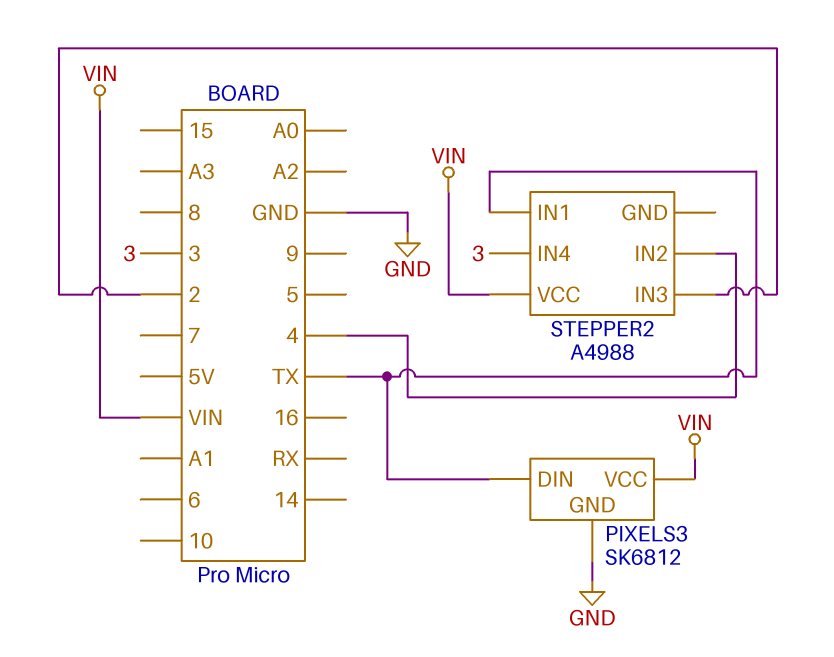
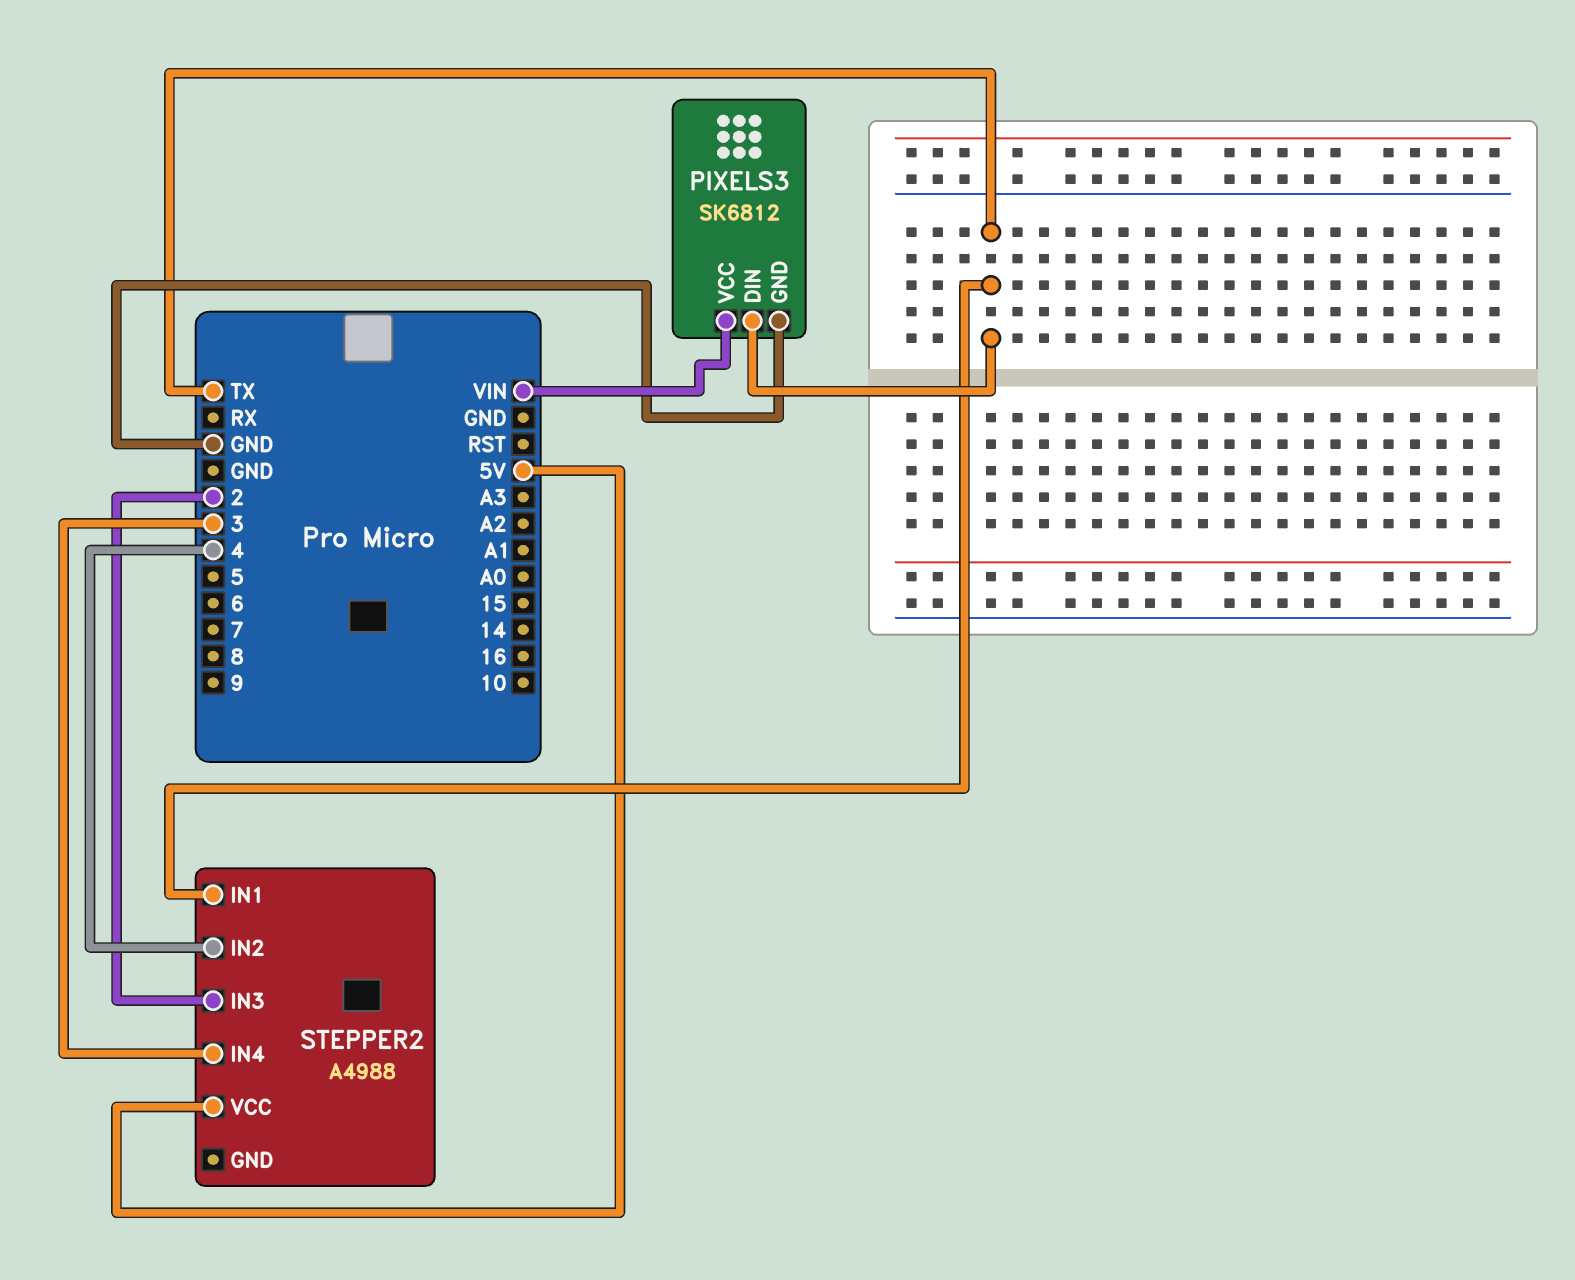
STEPPER2 pin VCC: VIN -> 5V

